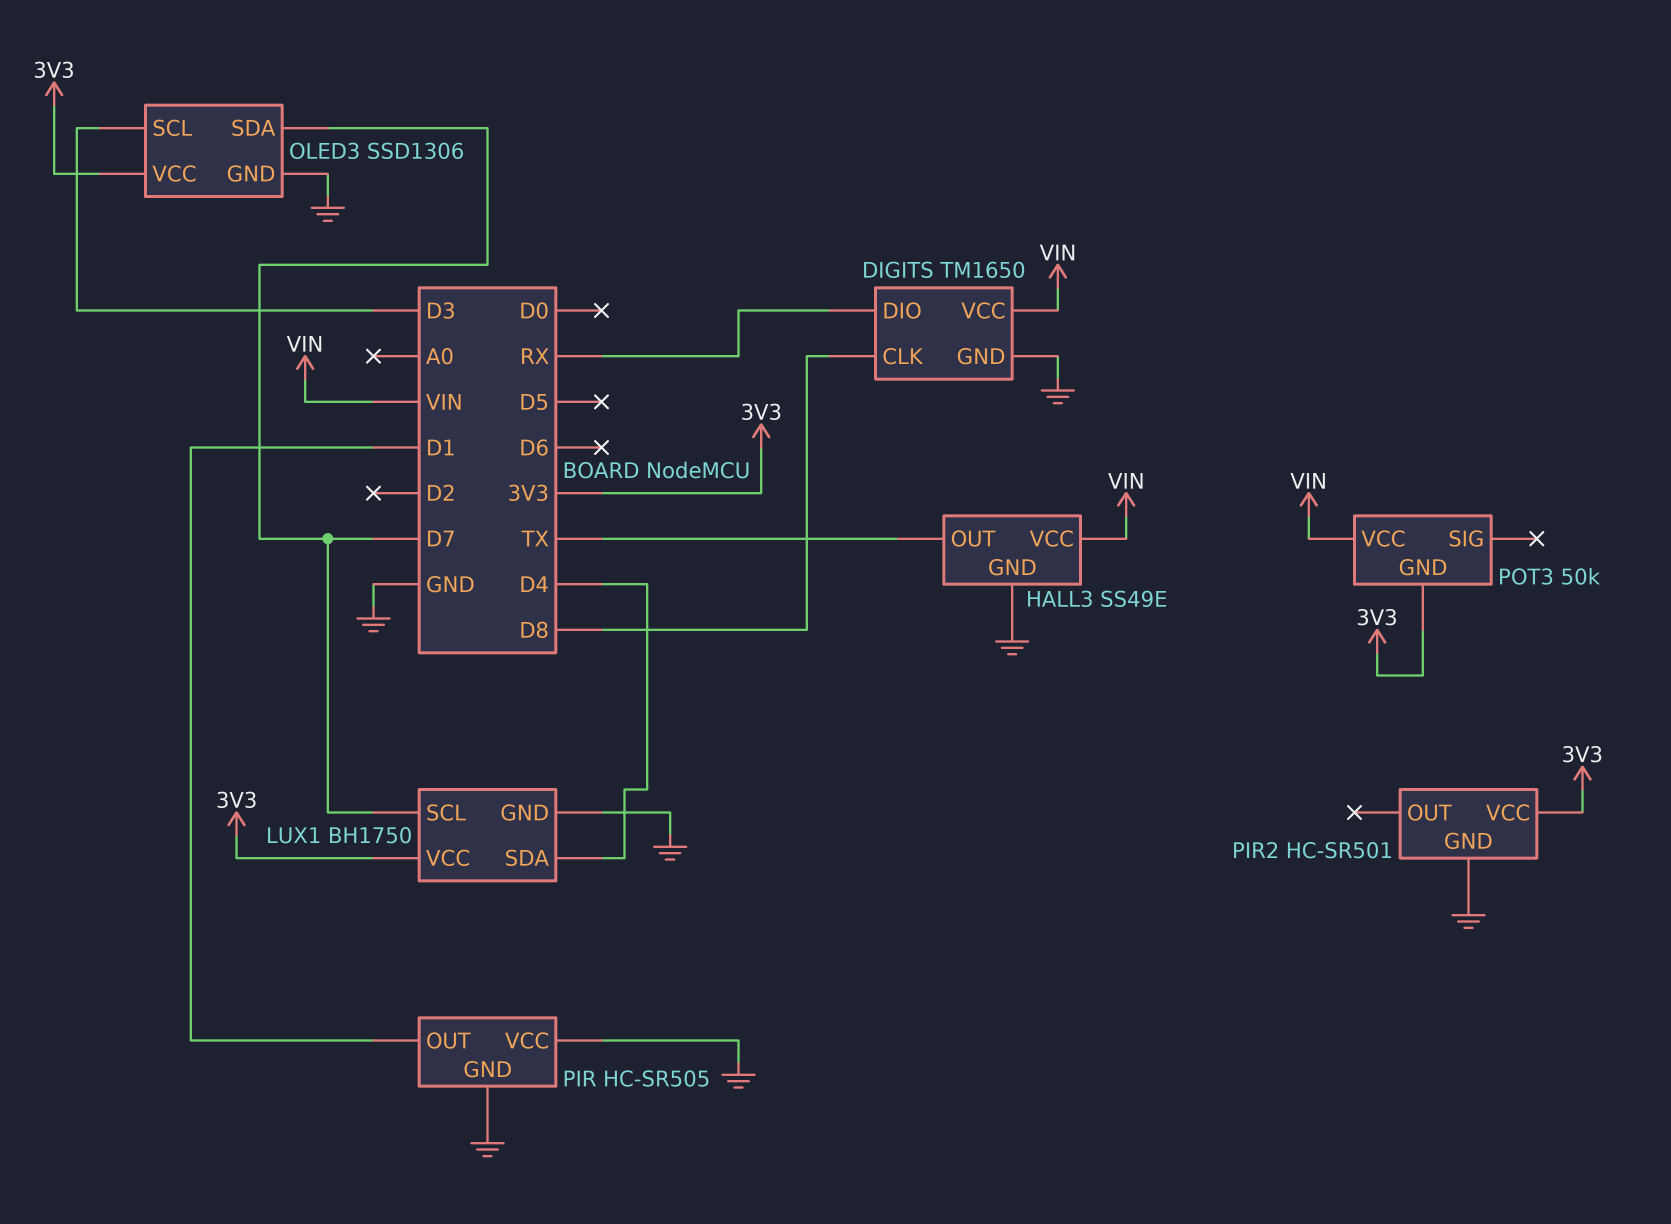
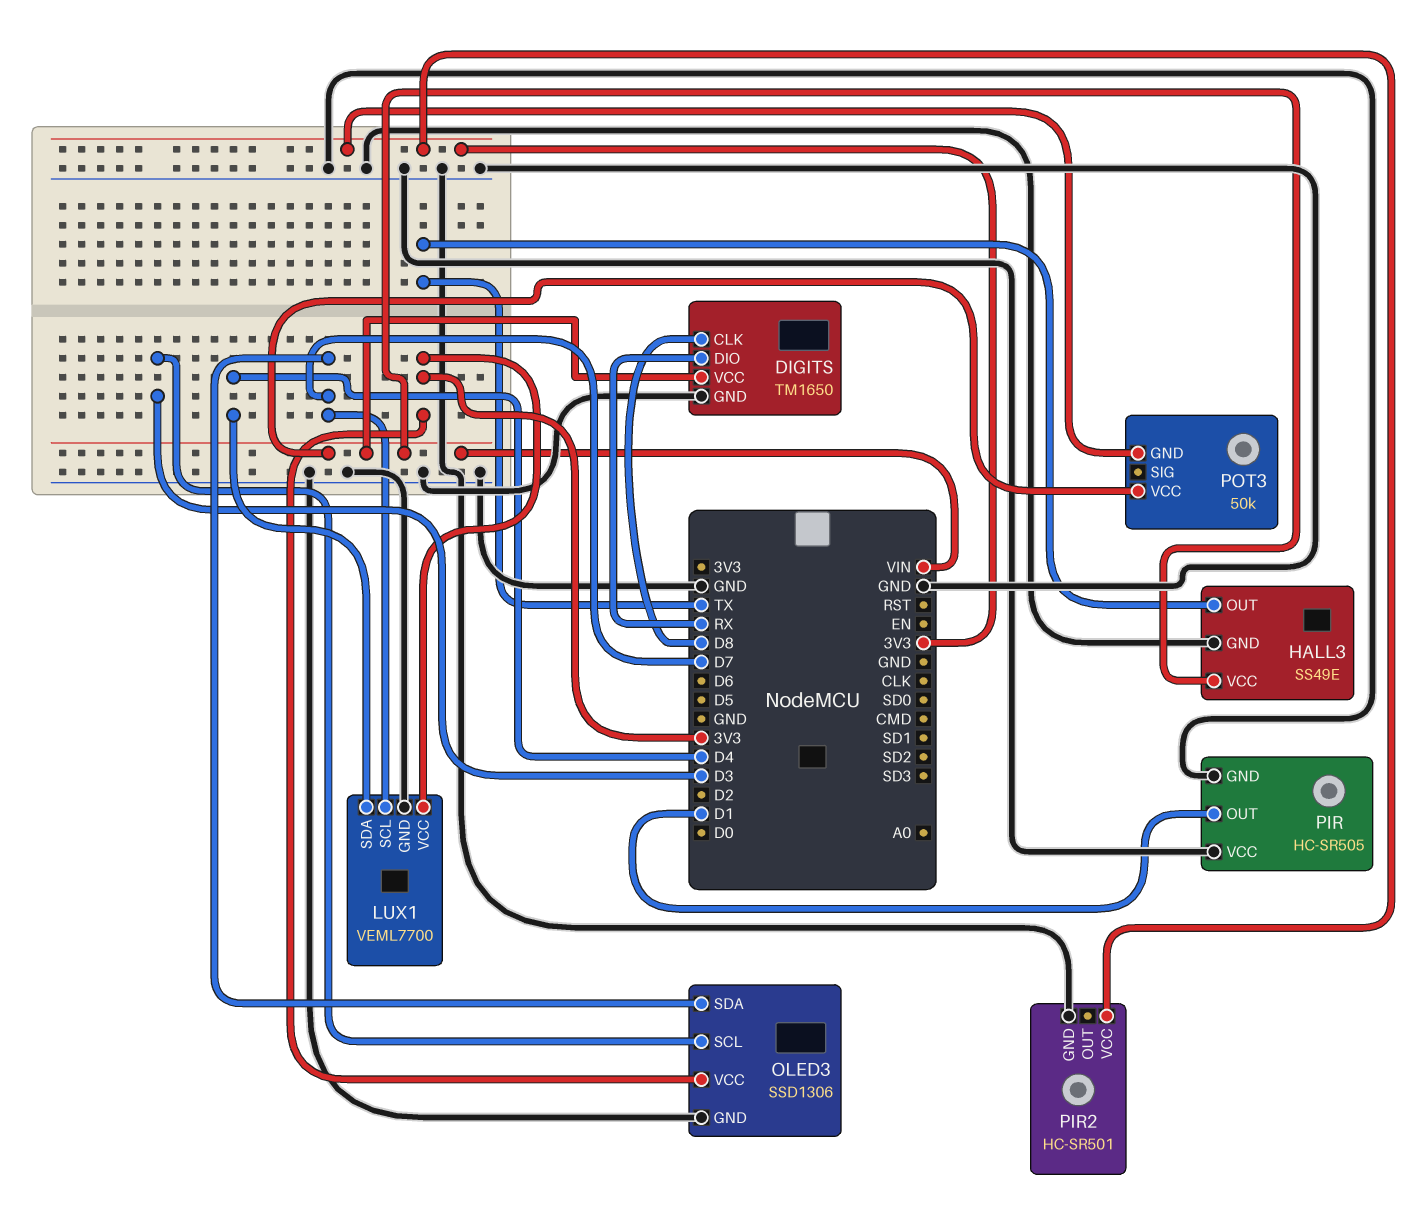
LUX1: BH1750 -> VEML7700

